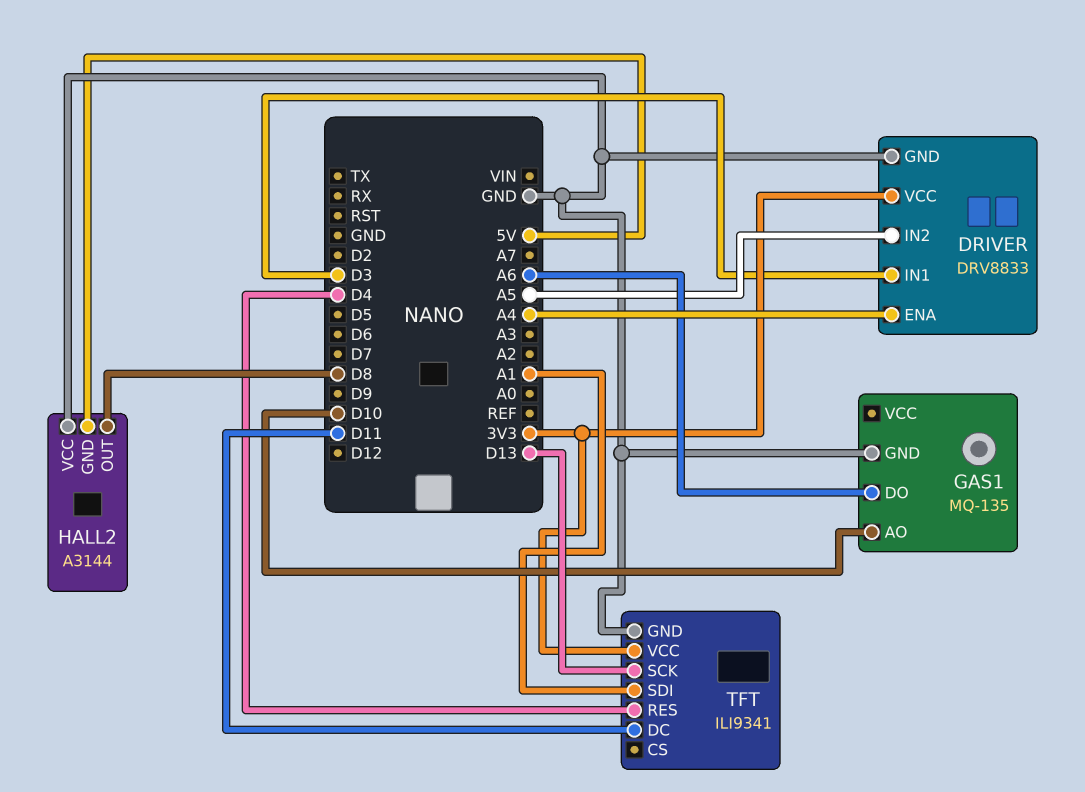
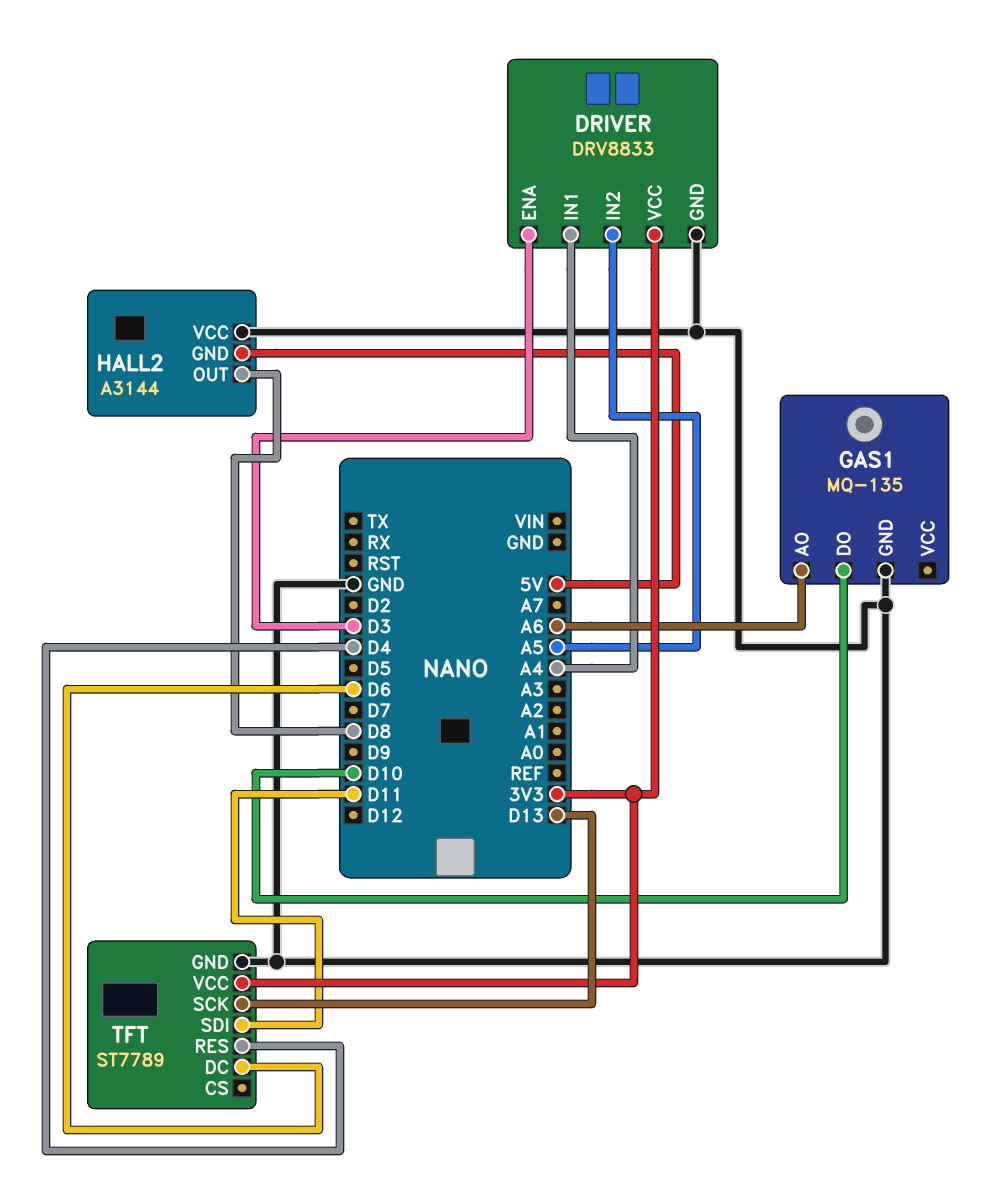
DRIVER pin ENA: A4 -> D3
DRIVER pin IN1: D3 -> A4
GAS1 pin AO: D10 -> A6
GAS1 pin DO: A6 -> D10
TFT: ILI9341 -> ST7789
TFT pin DC: D11 -> D6
TFT pin SDI: A1 -> D11

